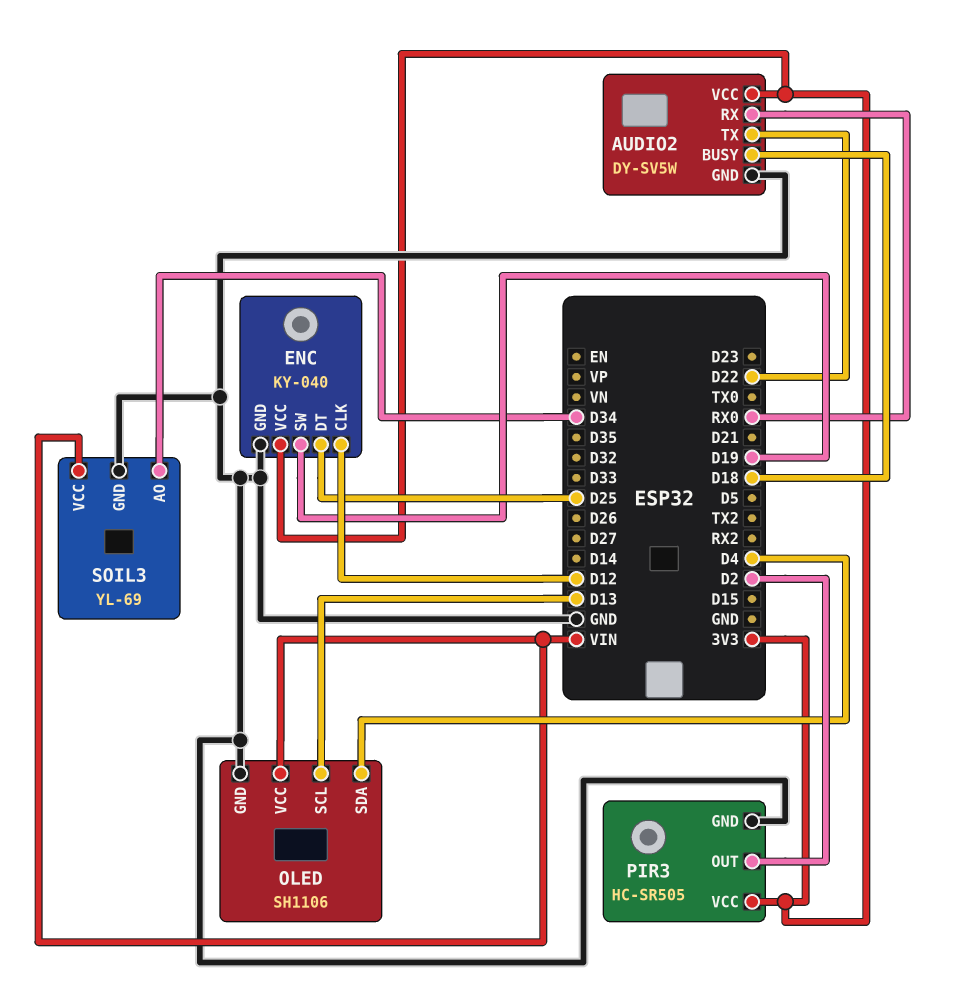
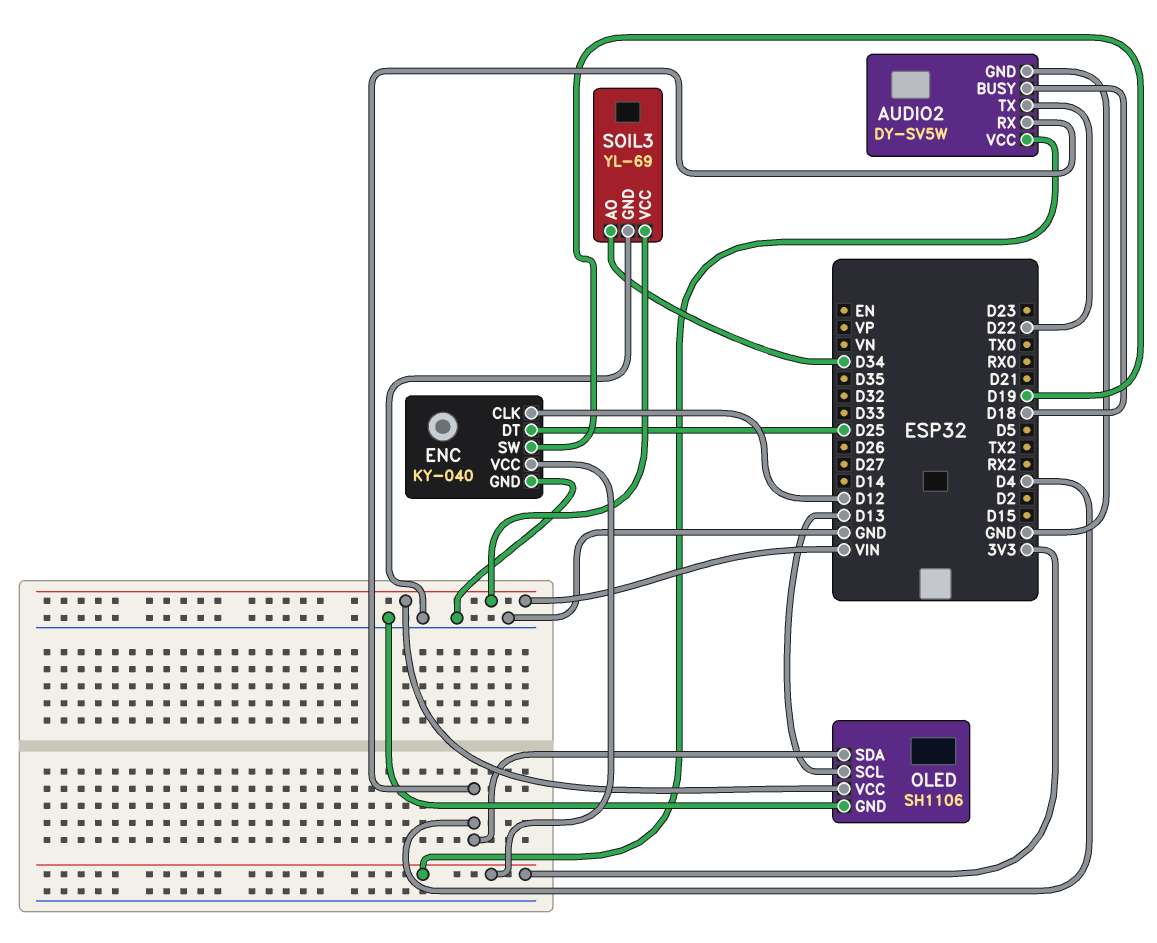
AUDIO2 pin RX: RX0 -> D4
PIR3: HC-SR505 -> none
PIR3 pin GND: GND -> none
PIR3 pin OUT: D2 -> none
PIR3 pin VCC: 3V3 -> none

